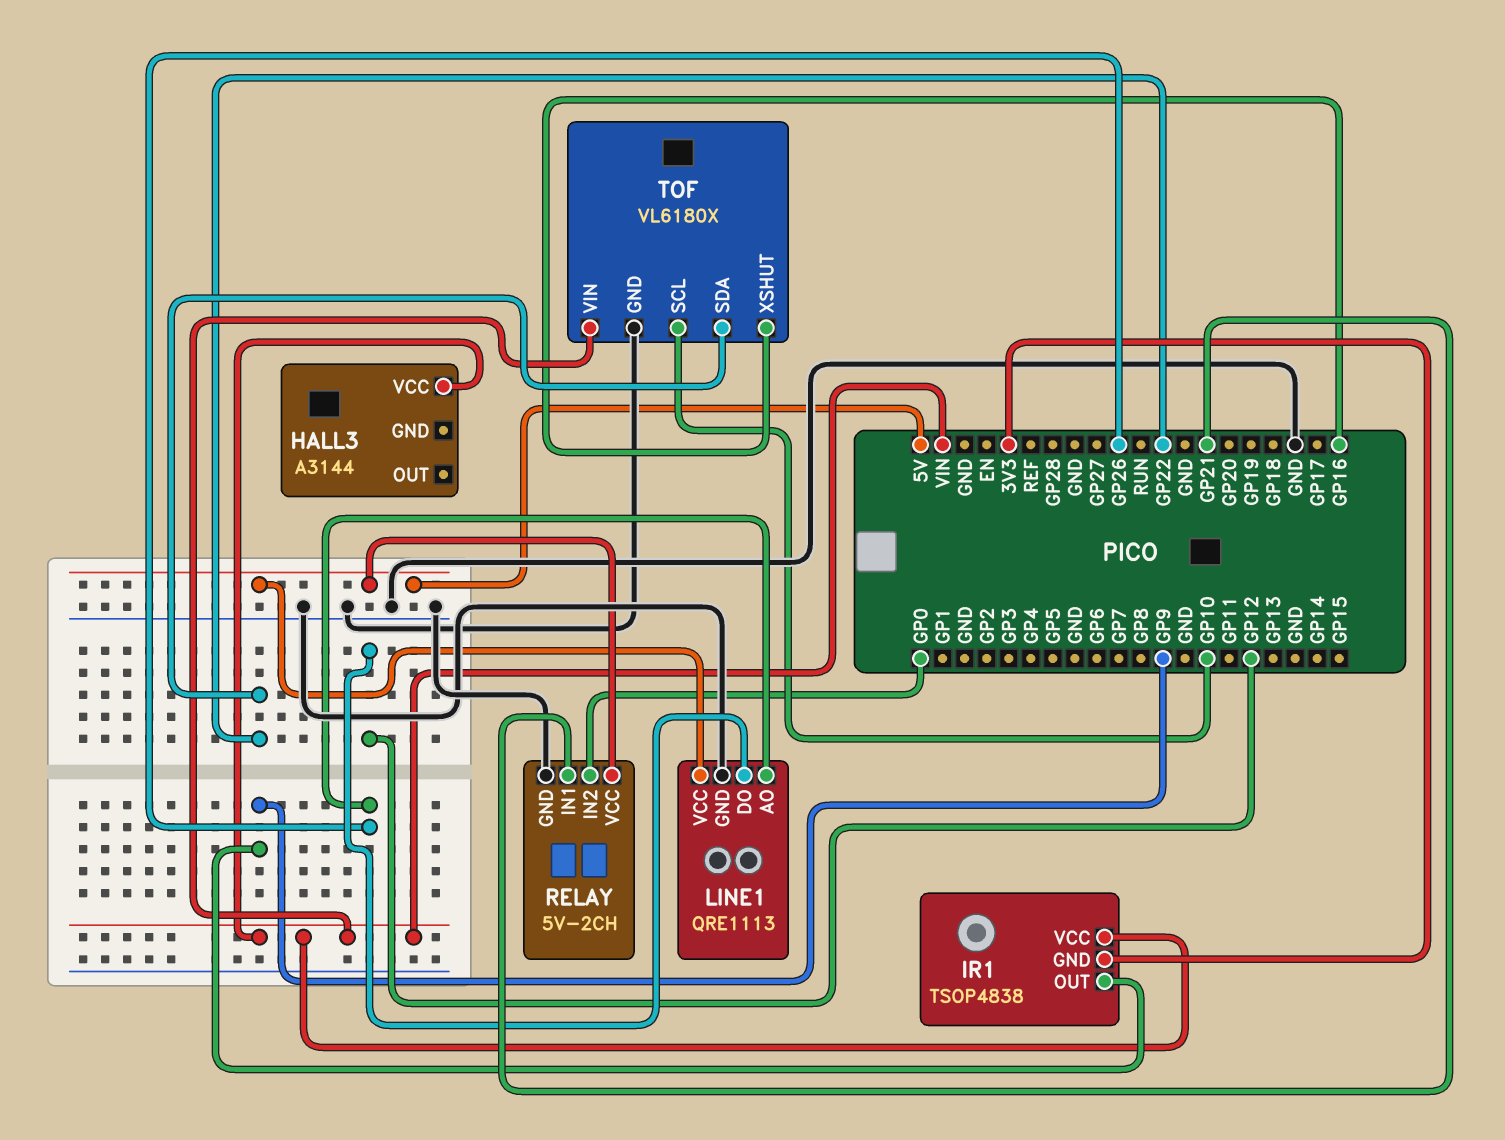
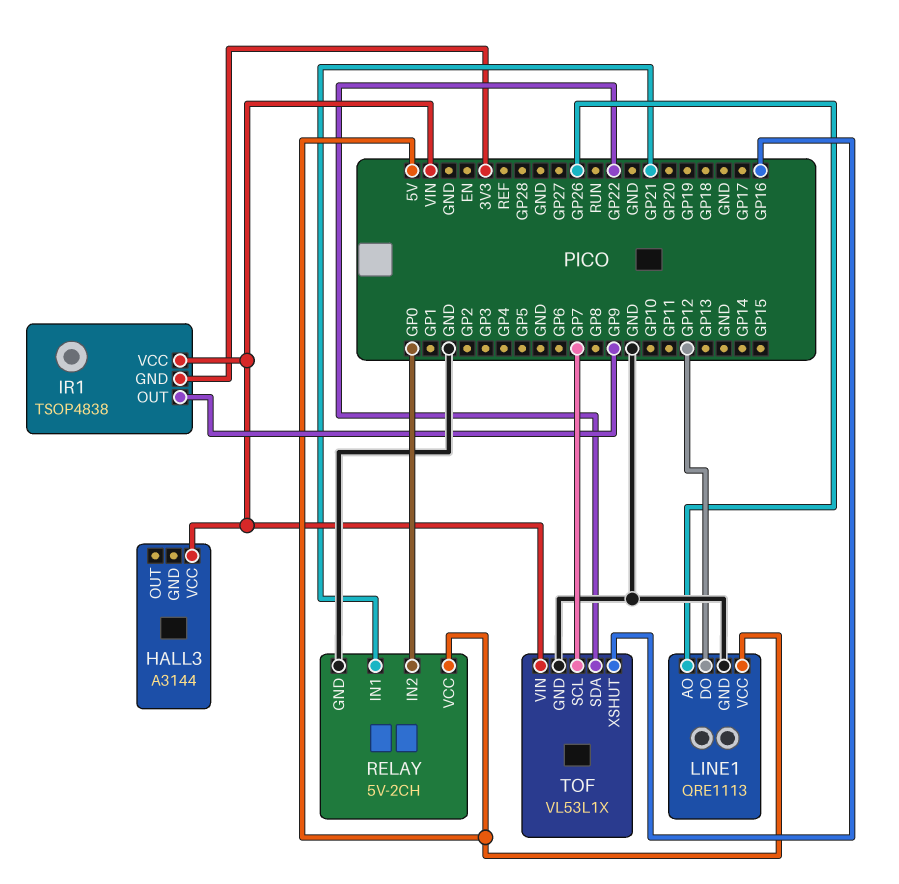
TOF: VL6180X -> VL53L1X
TOF pin SCL: GP10 -> GP7

